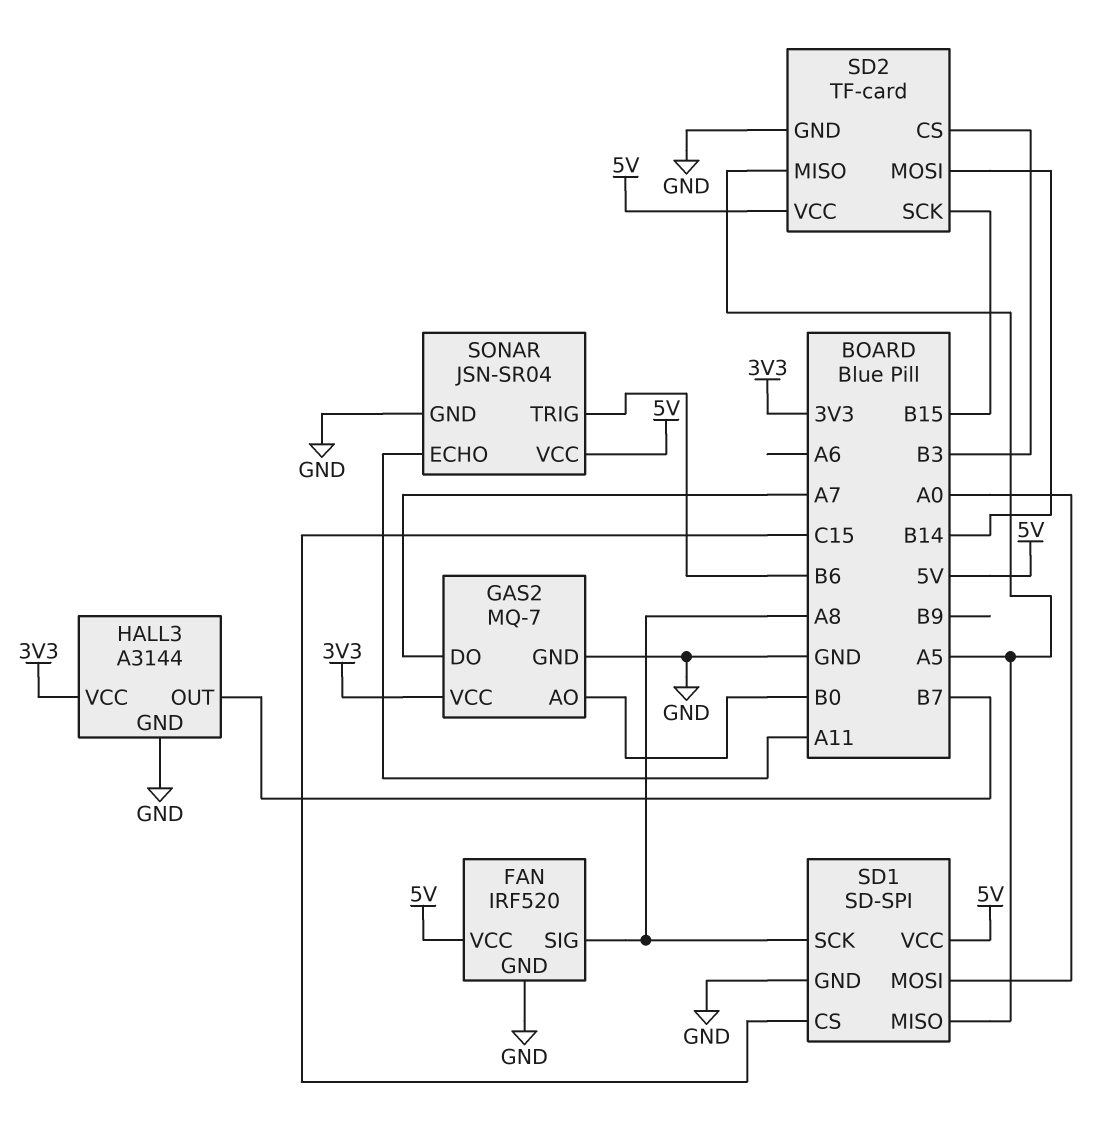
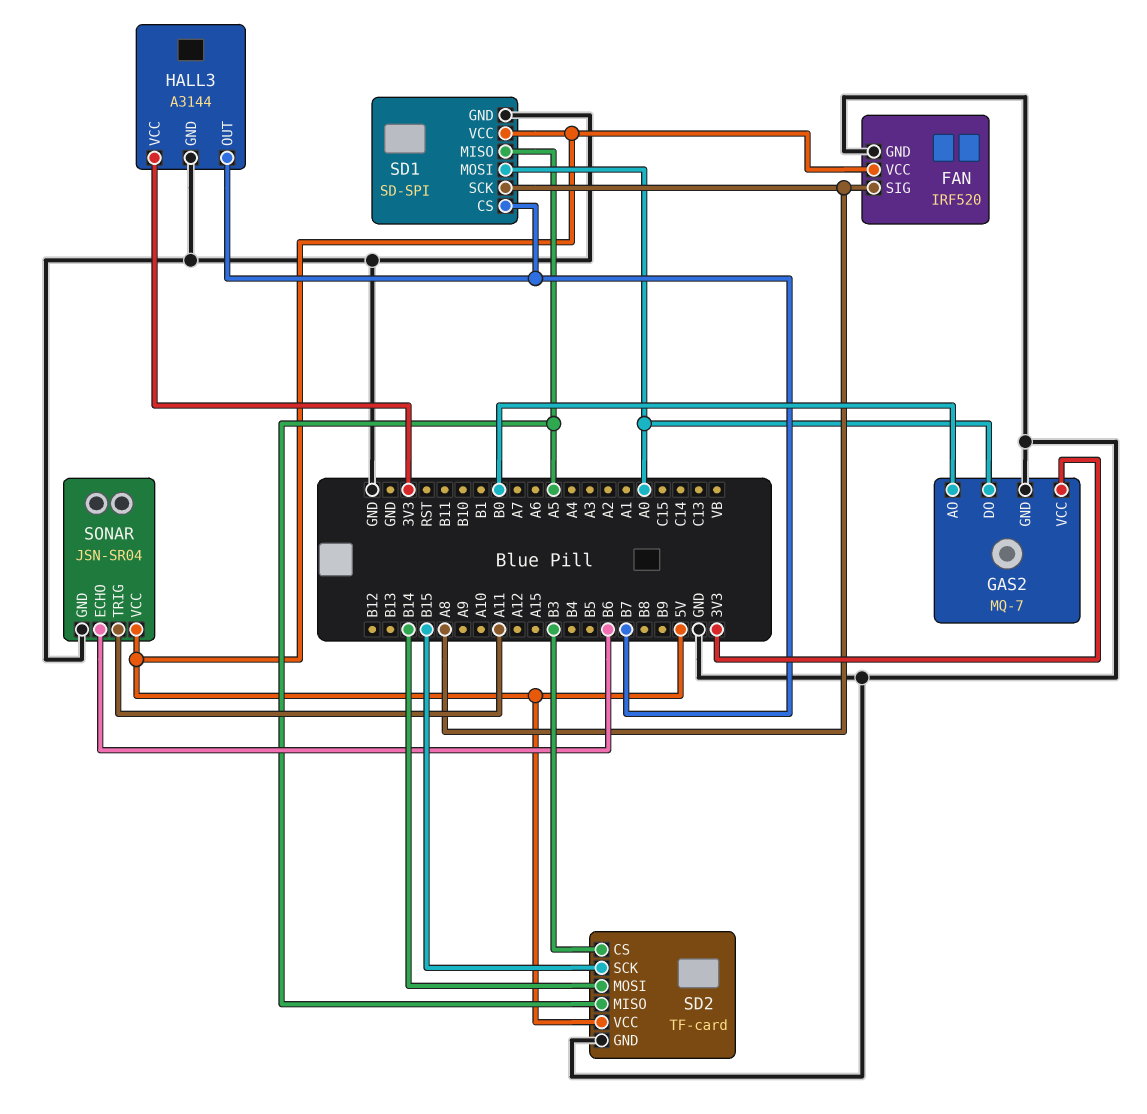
GAS2 pin DO: A7 -> A0
SD1 pin CS: C15 -> B7
SONAR pin ECHO: A11 -> B6
SONAR pin TRIG: B6 -> A11

